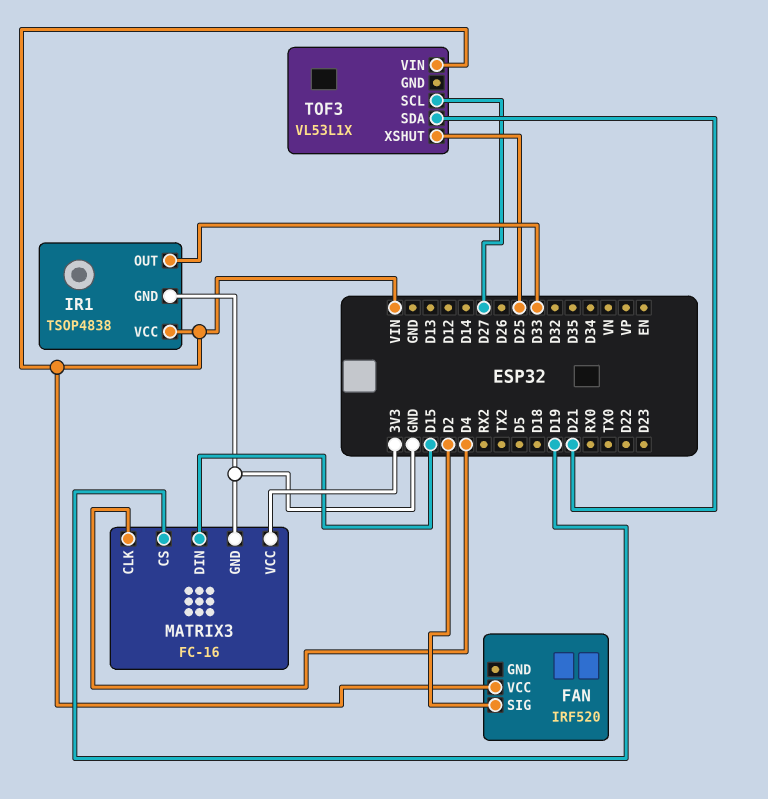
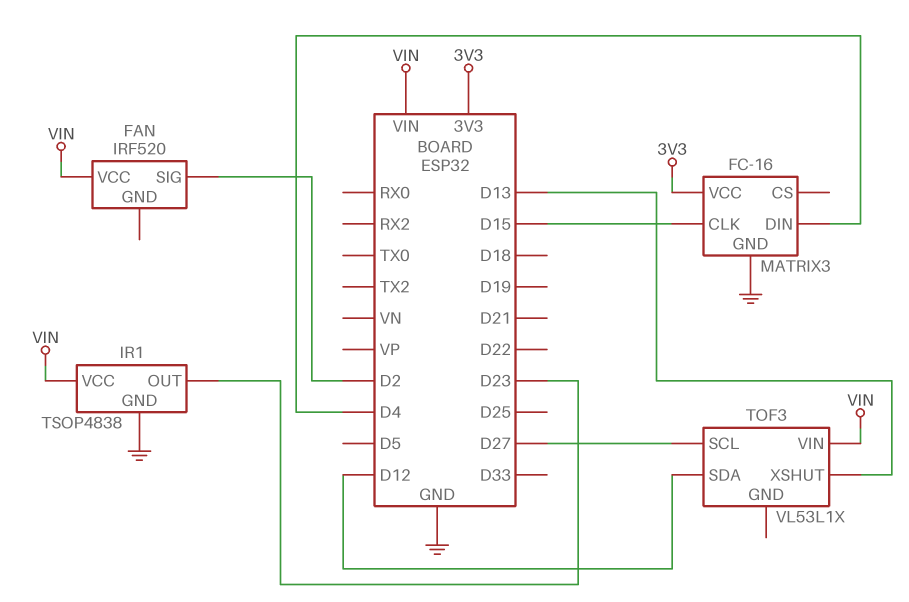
IR1 pin OUT: D33 -> D23
MATRIX3 pin CLK: D4 -> D15
MATRIX3 pin CS: D19 -> none
MATRIX3 pin DIN: D15 -> D4
TOF3 pin SDA: D21 -> D12
TOF3 pin XSHUT: D25 -> D13

